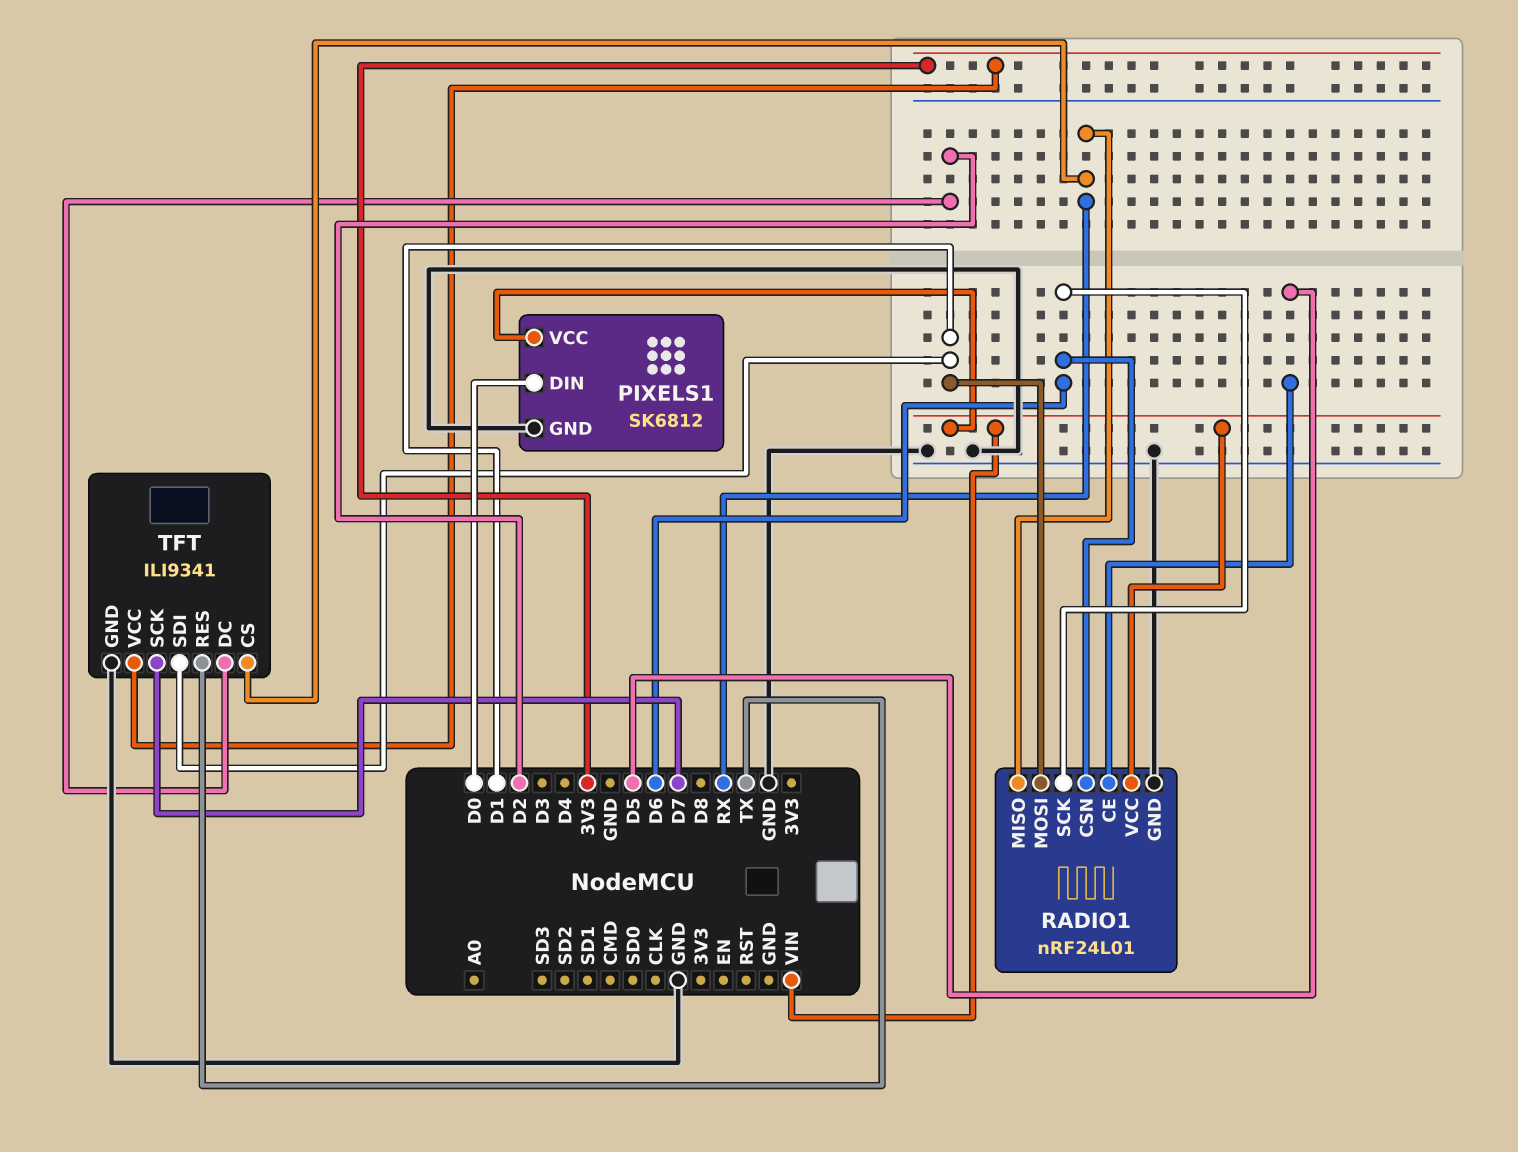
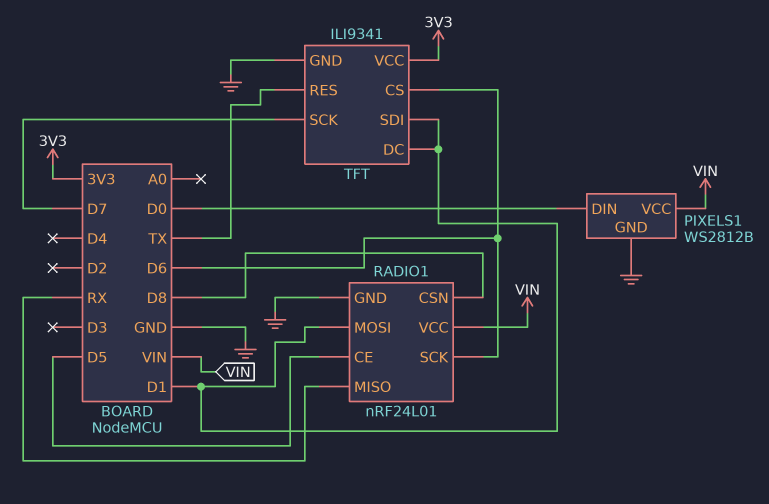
PIXELS1: SK6812 -> WS2812B
RADIO1 pin CSN: D6 -> D8
TFT pin CS: RX -> D6
TFT pin DC: D2 -> D1

